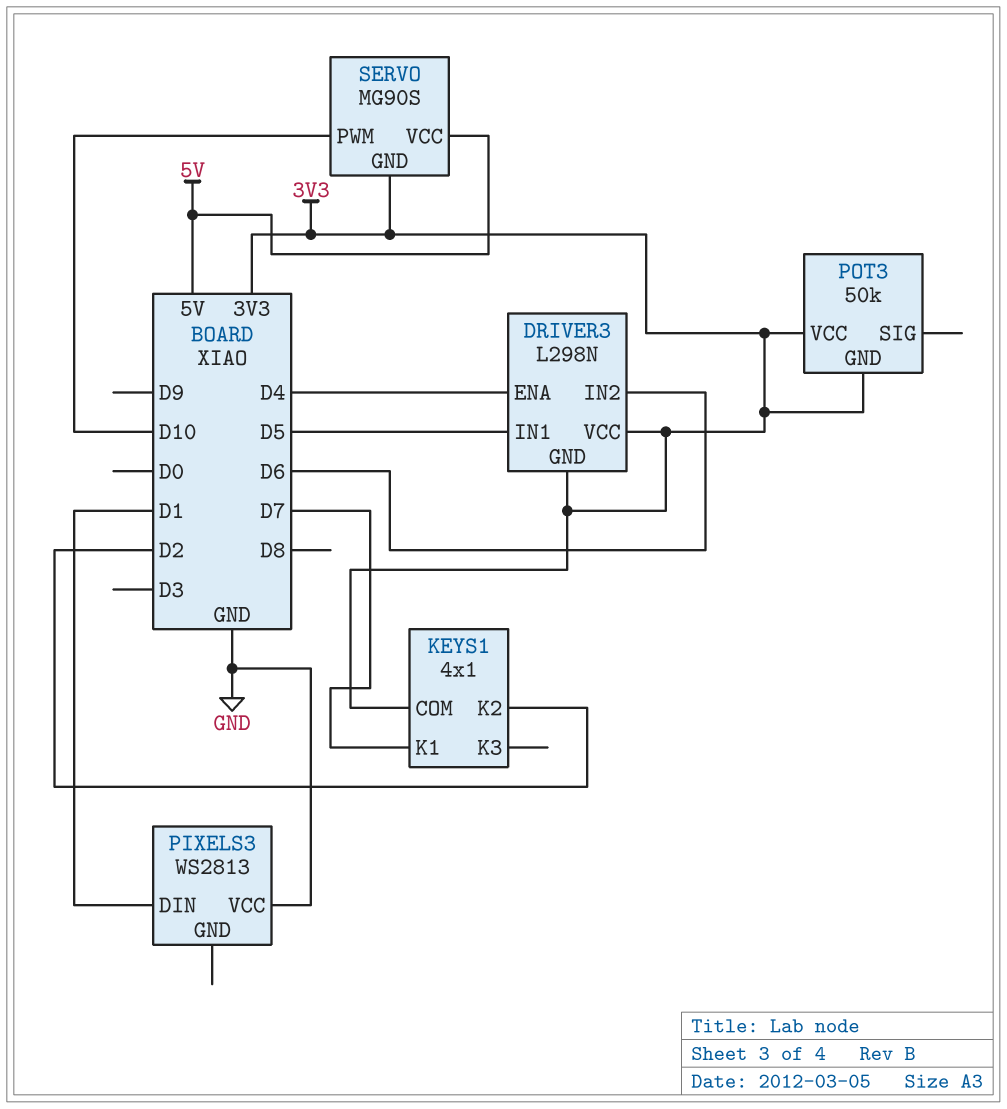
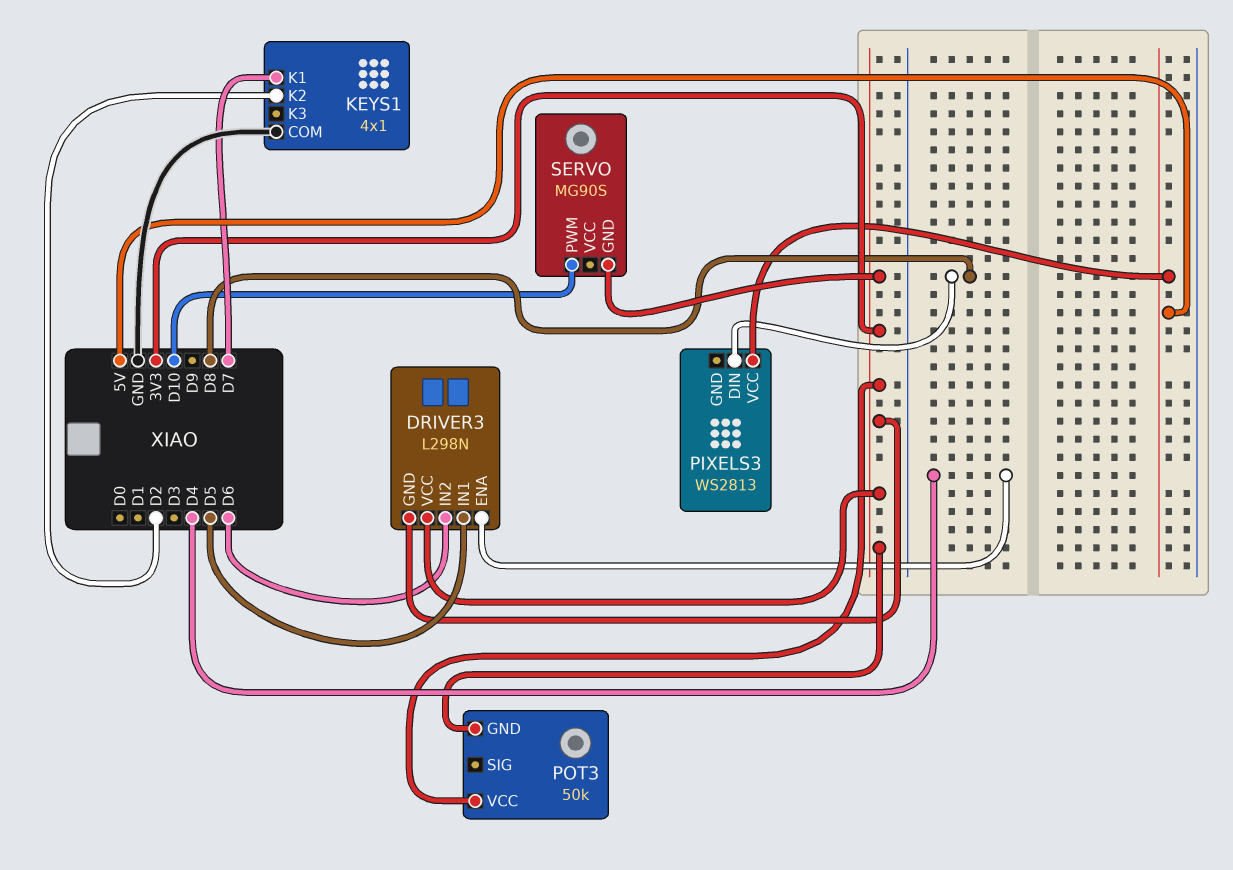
KEYS1 pin COM: 3V3 -> GND
PIXELS3 pin DIN: D1 -> D8
PIXELS3 pin VCC: GND -> 5V
SERVO pin VCC: 5V -> none

